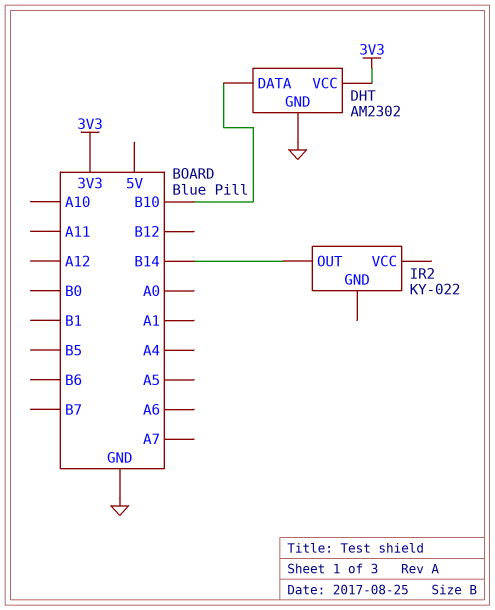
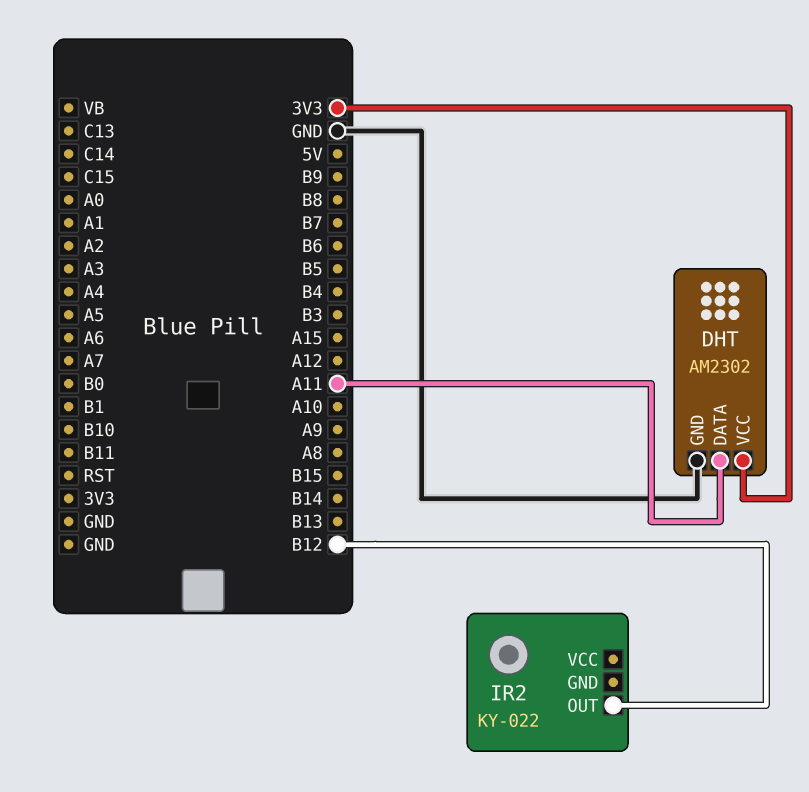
DHT pin DATA: B10 -> A11
IR2 pin OUT: B14 -> B12

